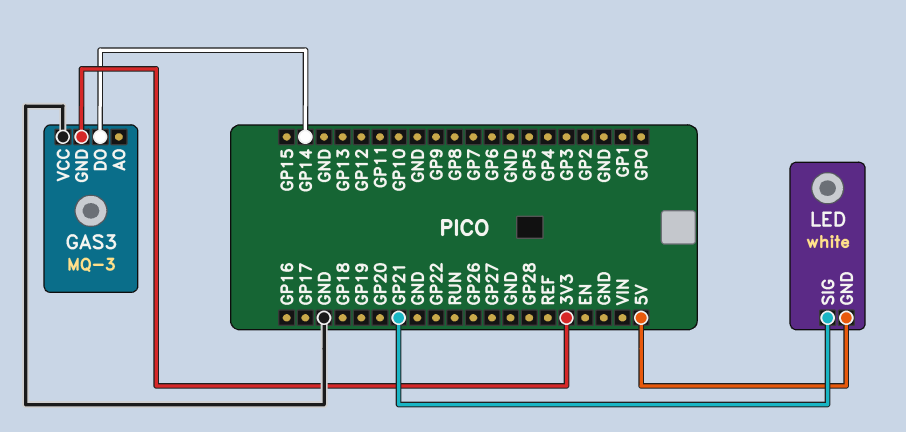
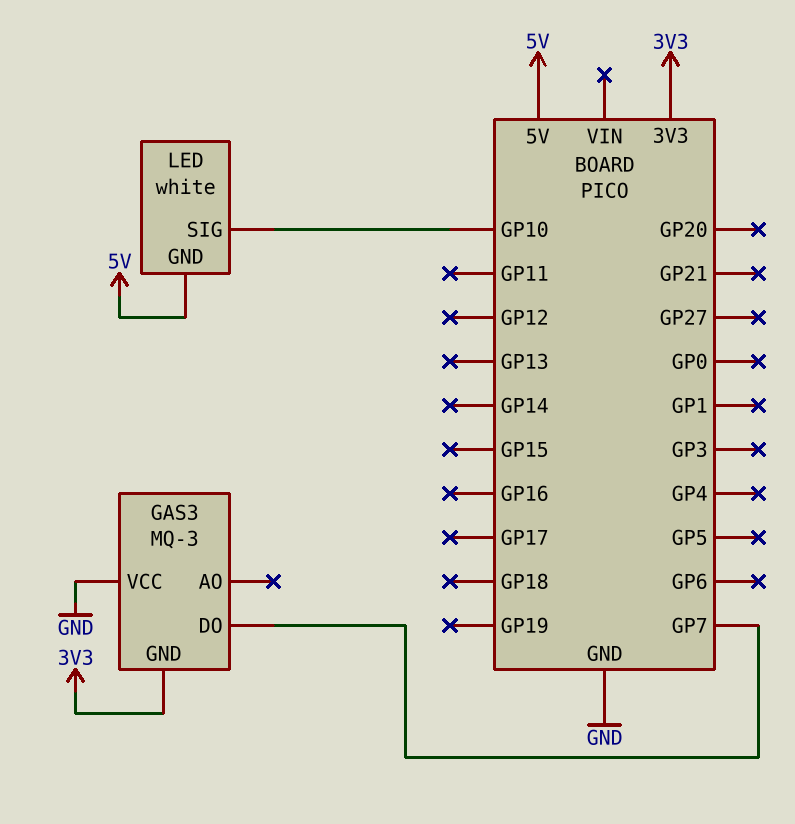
GAS3 pin DO: GP14 -> GP7
LED pin SIG: GP21 -> GP10

